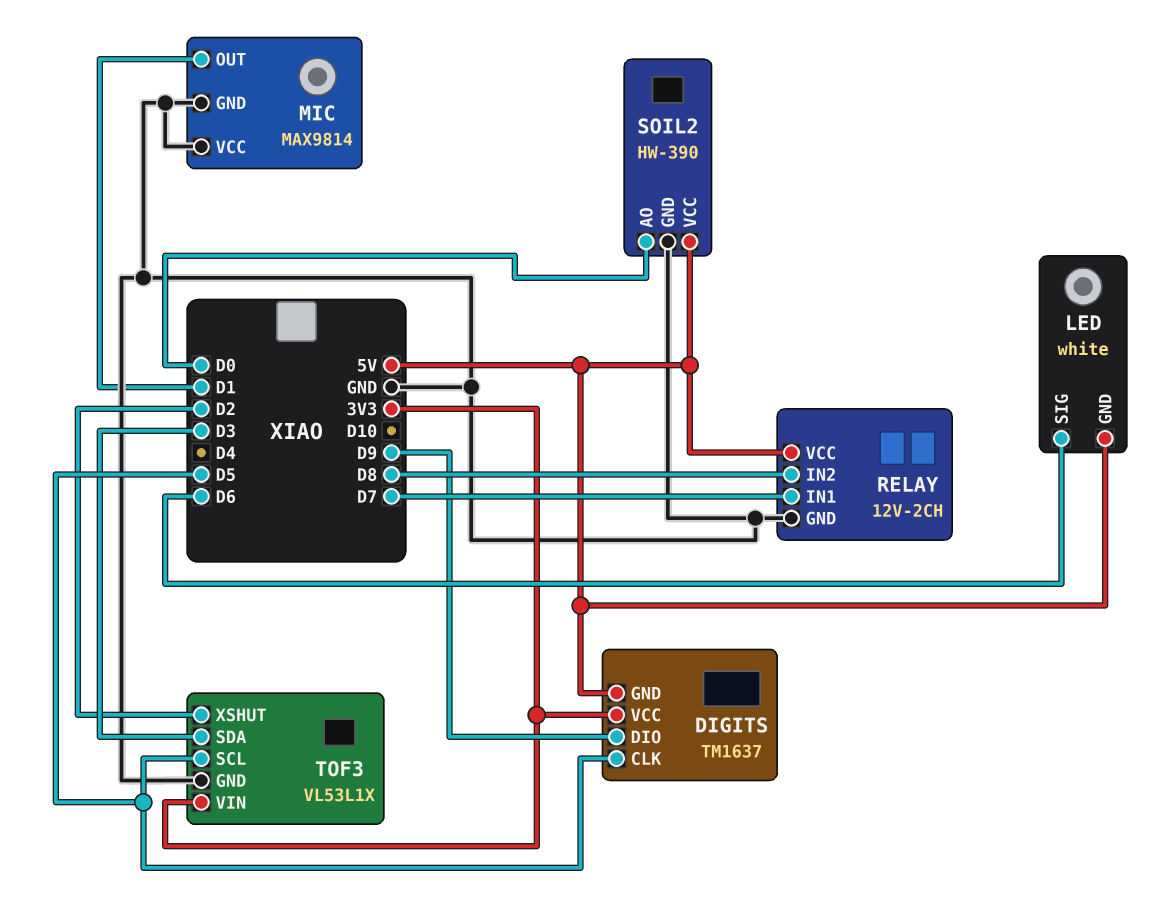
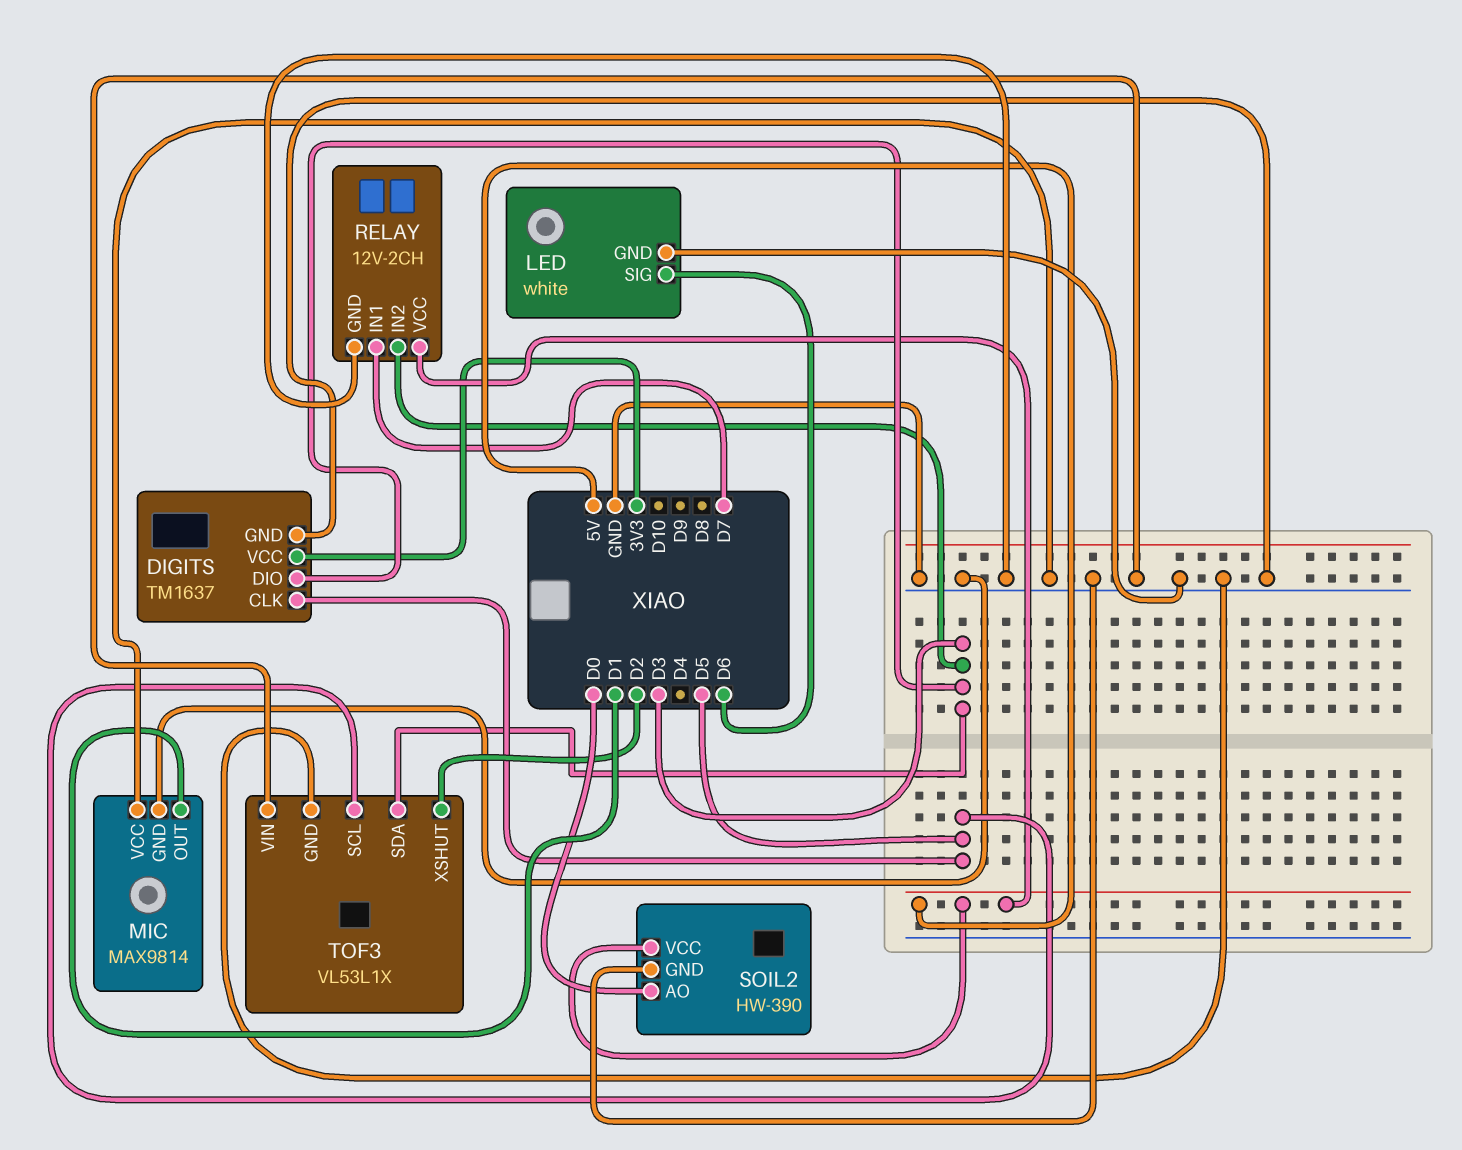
DIGITS pin DIO: D9 -> D3
DIGITS pin GND: 5V -> GND
LED pin GND: 5V -> GND
RELAY pin IN2: D8 -> D3
TOF3 pin VIN: 3V3 -> GND

